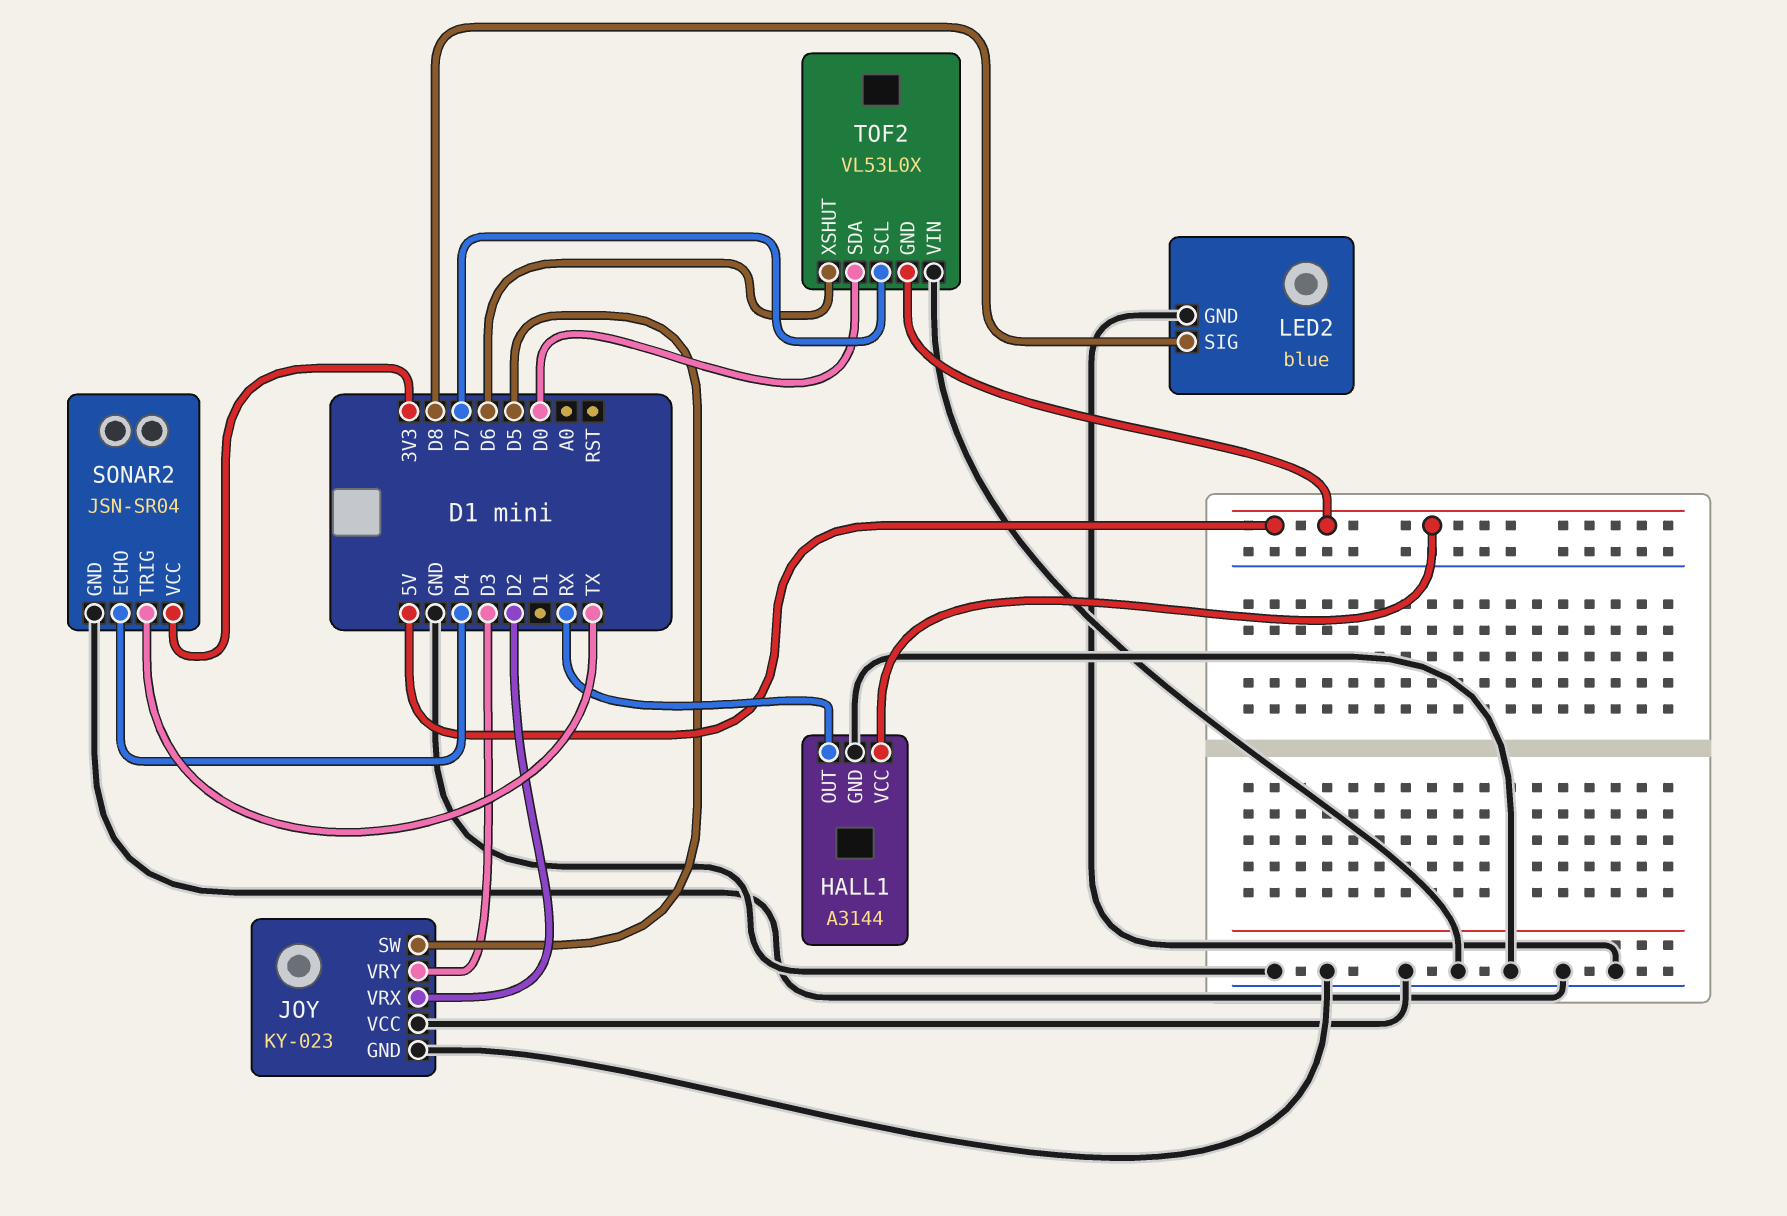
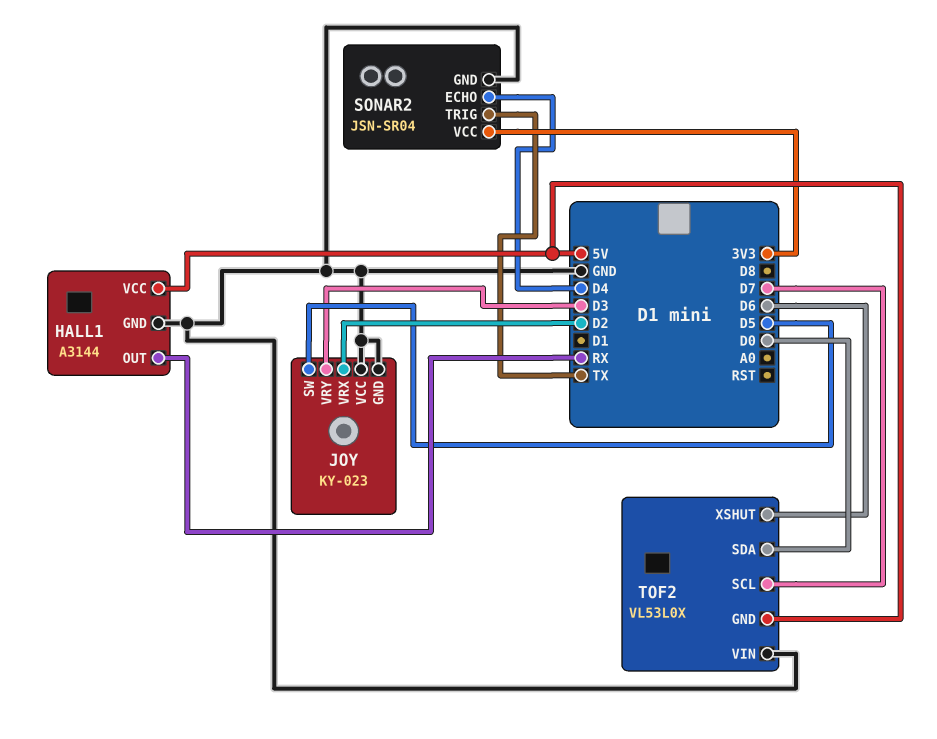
LED2: blue -> none
LED2 pin GND: GND -> none
LED2 pin SIG: D8 -> none

